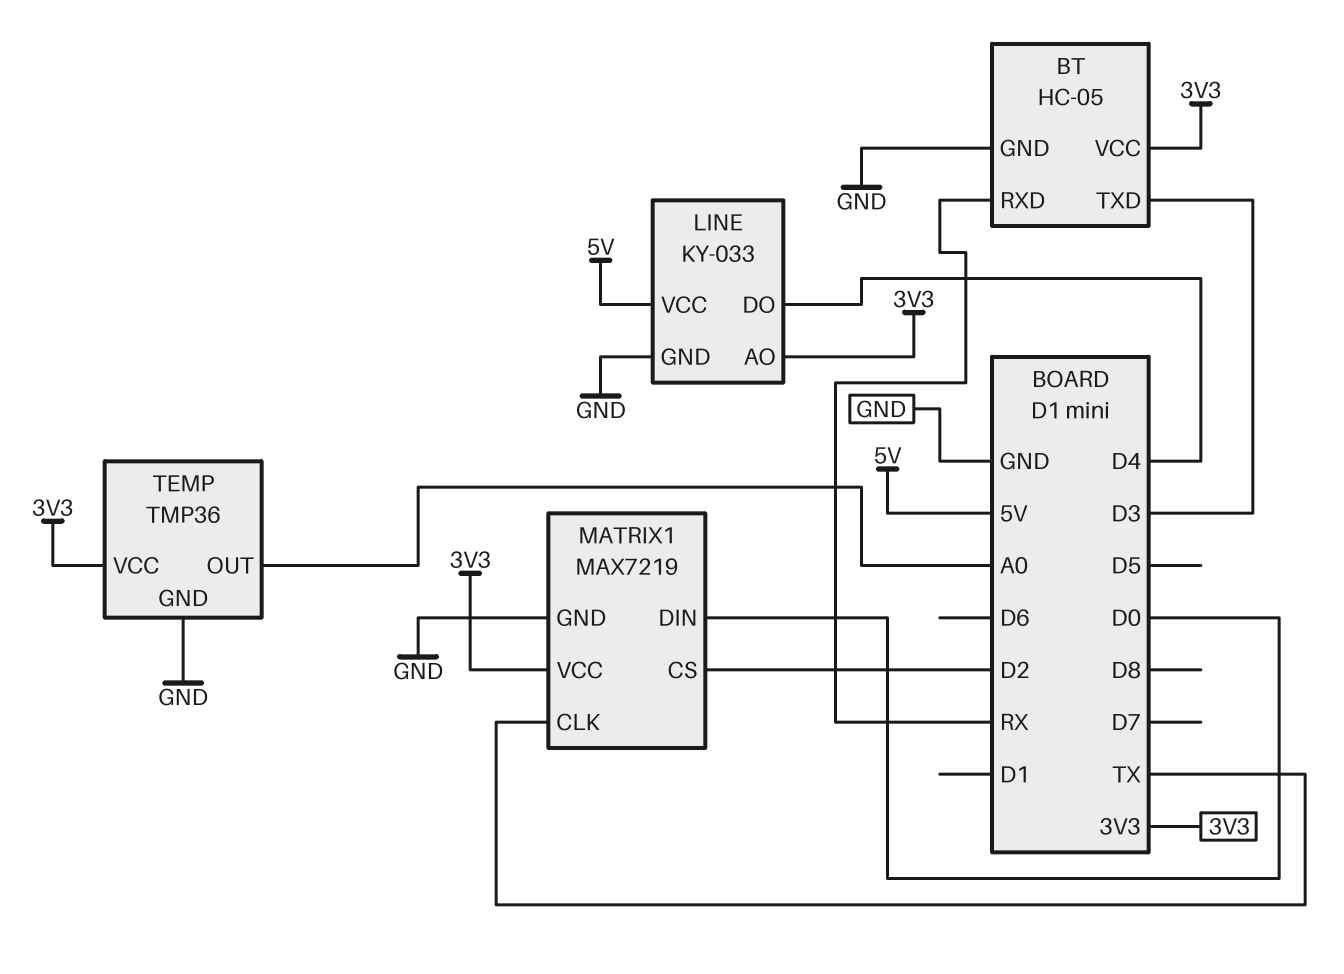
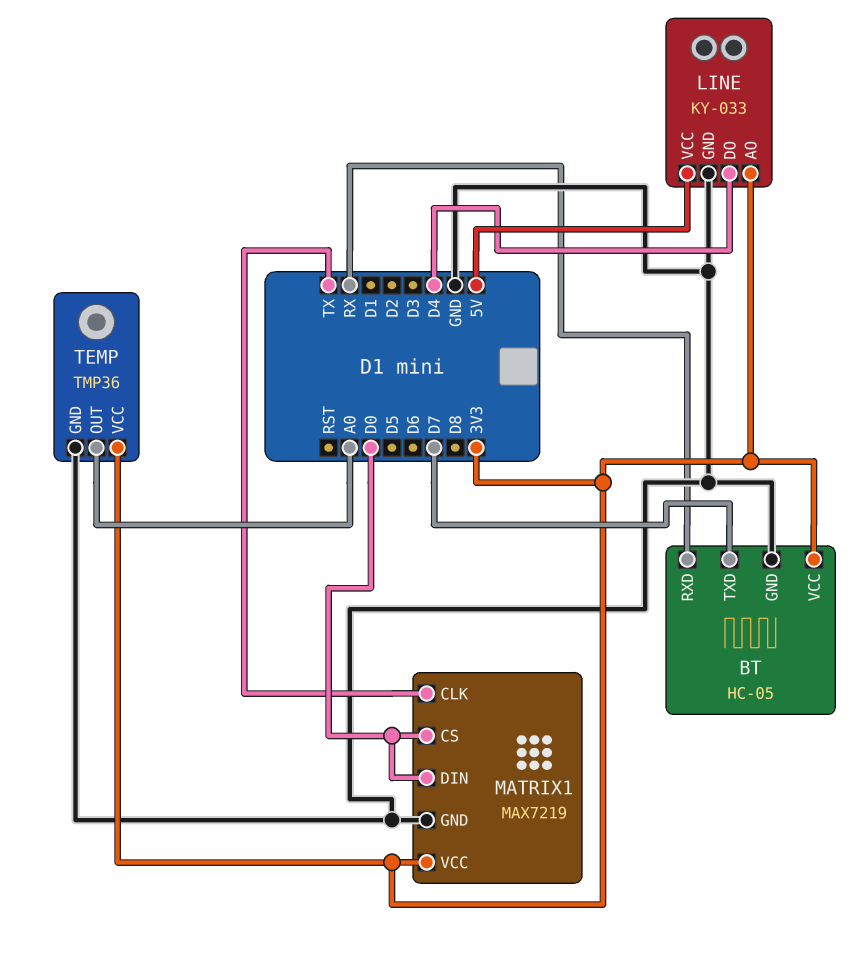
BT pin TXD: D3 -> D7
MATRIX1 pin CS: D2 -> D0

